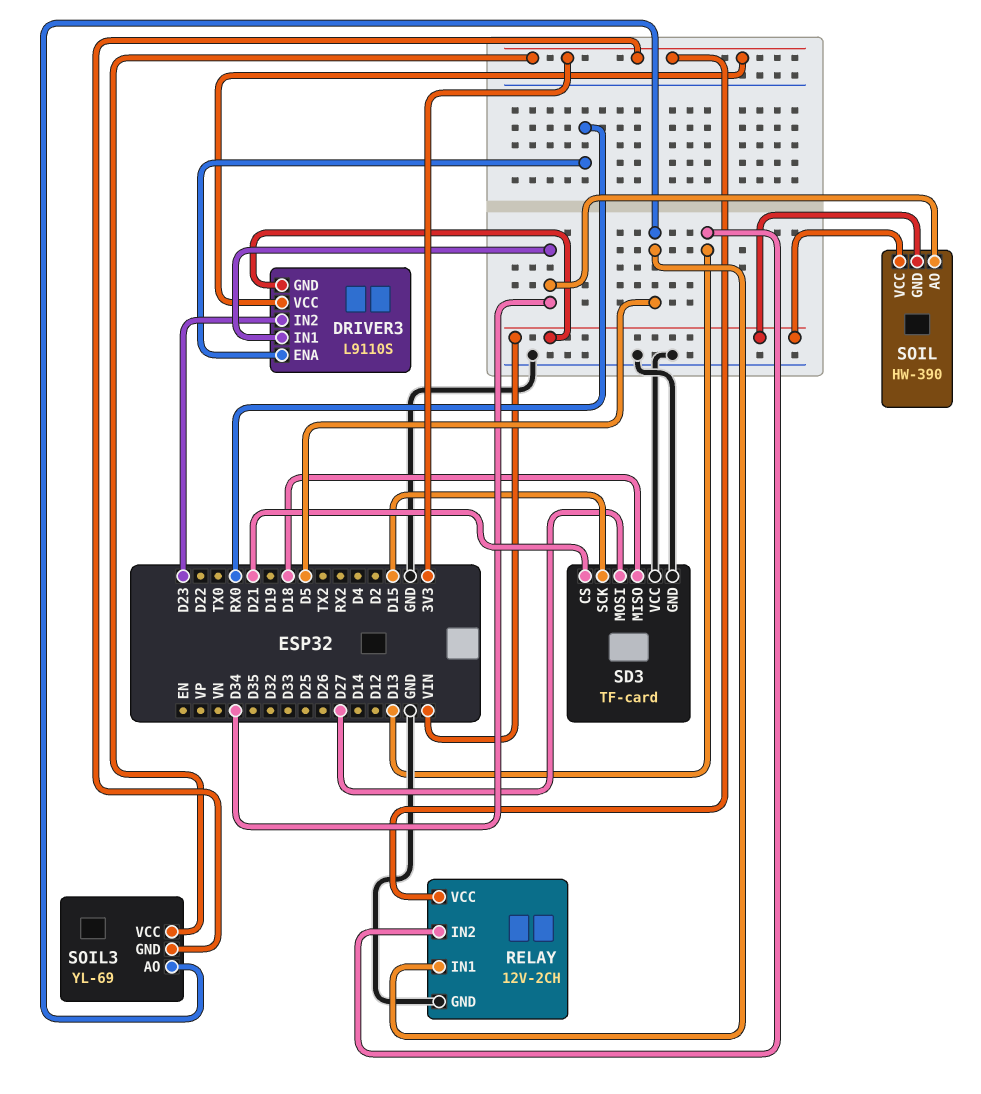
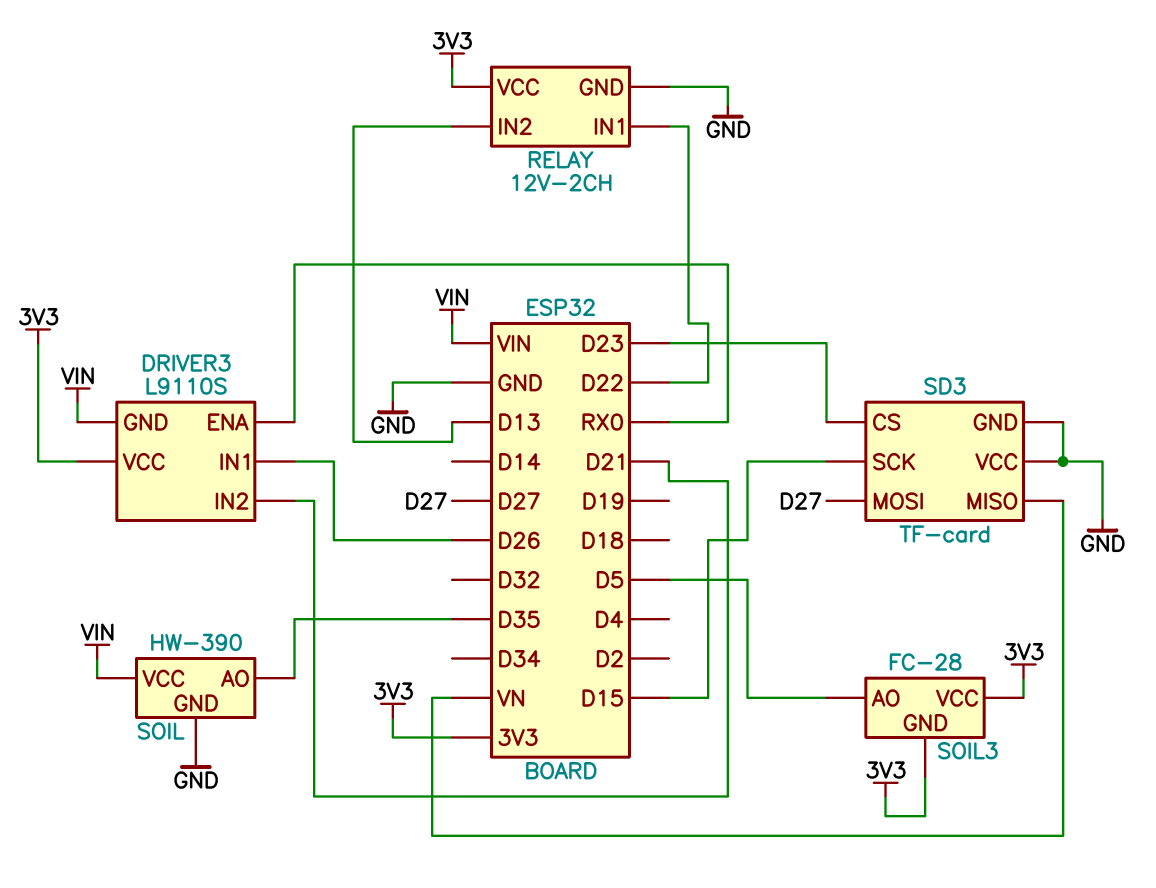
DRIVER3 pin IN1: D34 -> D26
DRIVER3 pin IN2: D23 -> D21
RELAY pin IN1: D5 -> D22
SD3 pin CS: D21 -> D23
SD3 pin MISO: D18 -> VN
SOIL pin AO: D34 -> D35
SOIL pin GND: VIN -> GND
SOIL3: YL-69 -> FC-28

